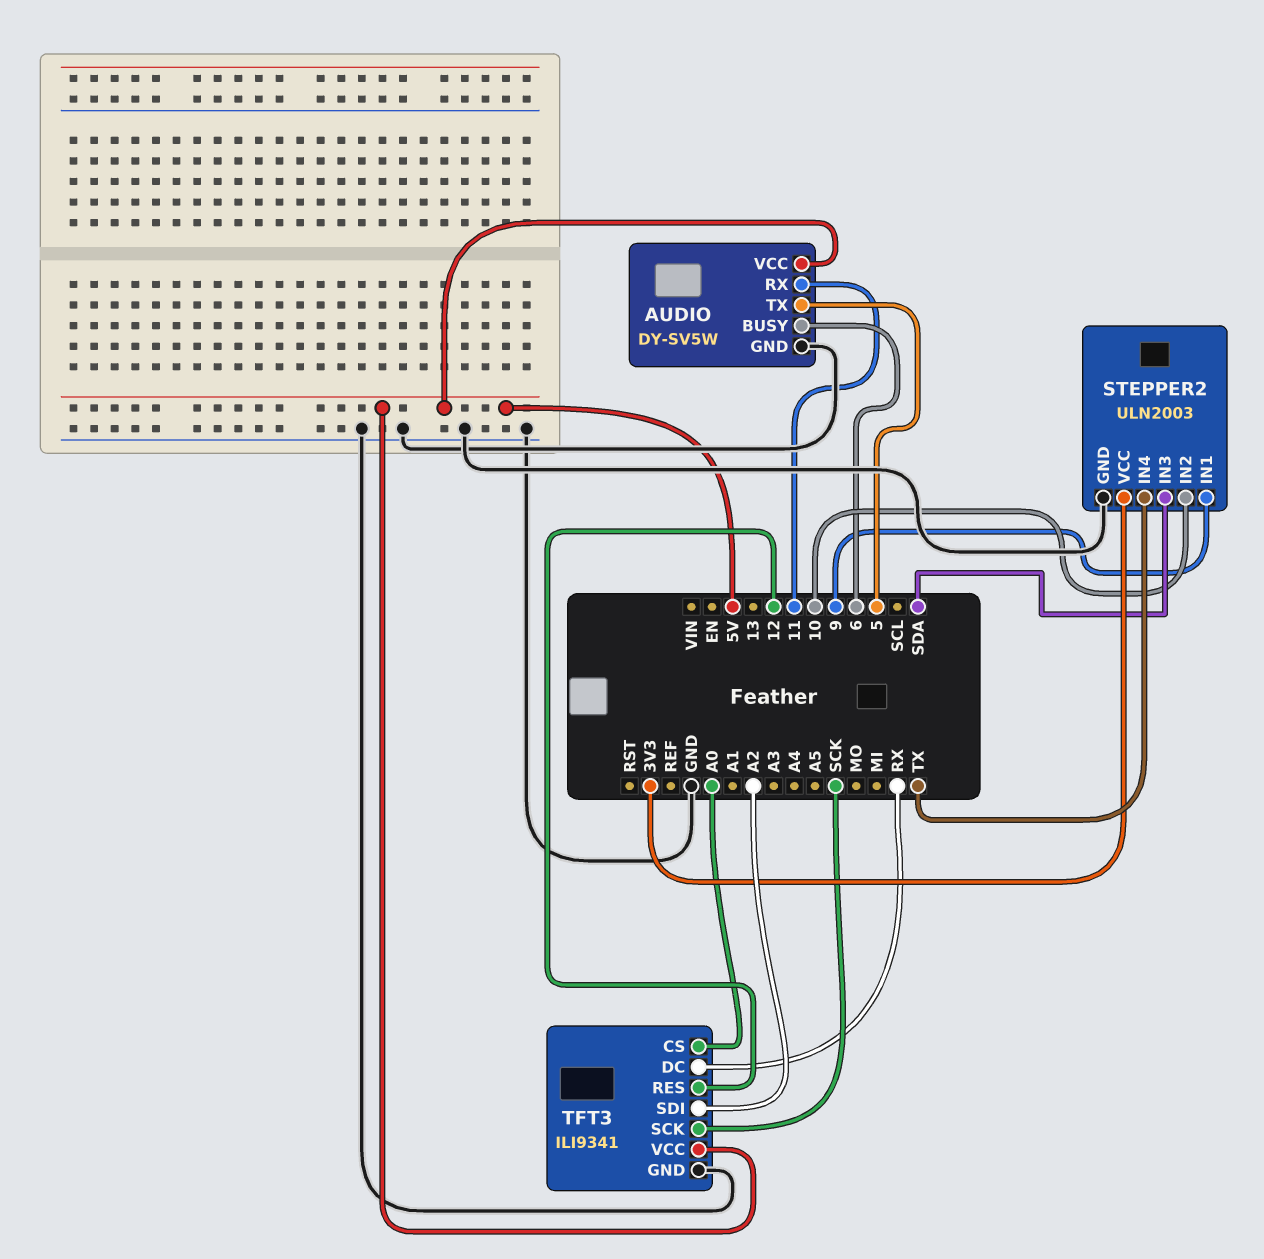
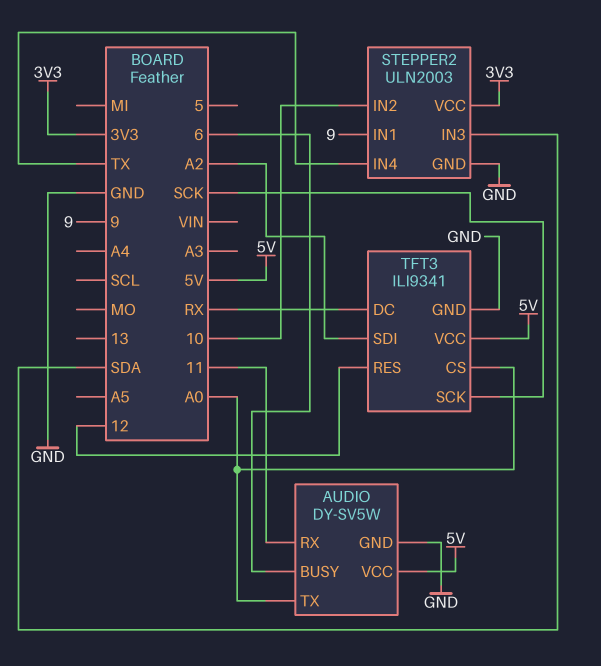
AUDIO pin TX: 5 -> A0

